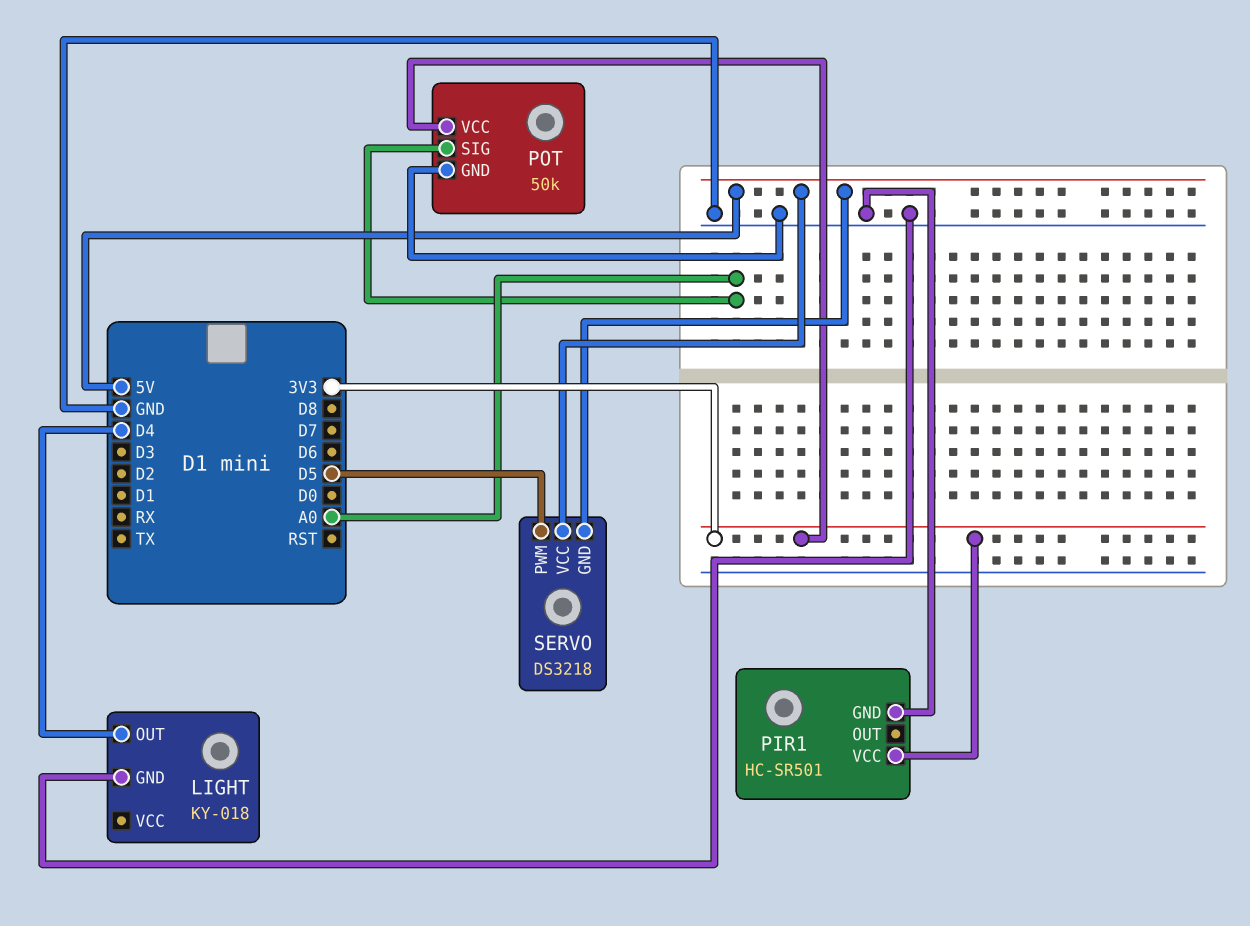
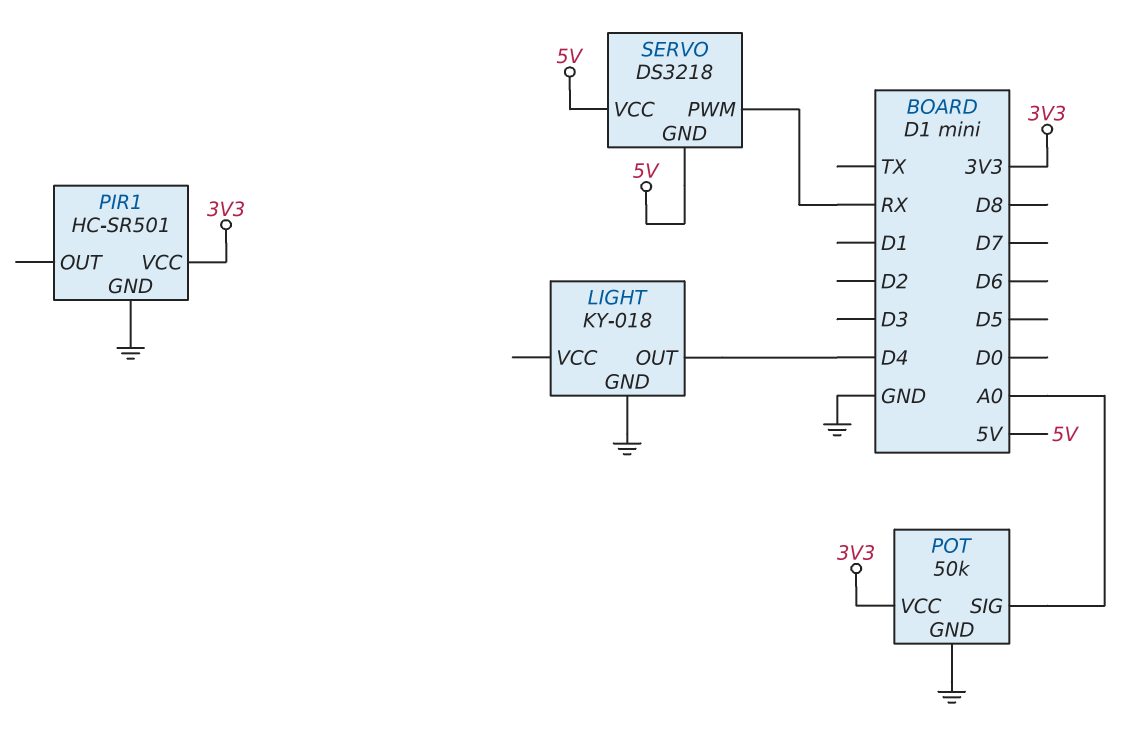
SERVO pin PWM: D5 -> RX

